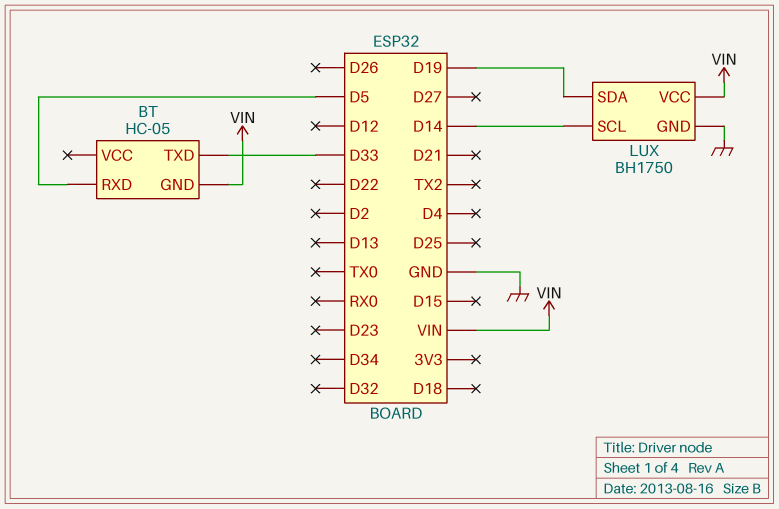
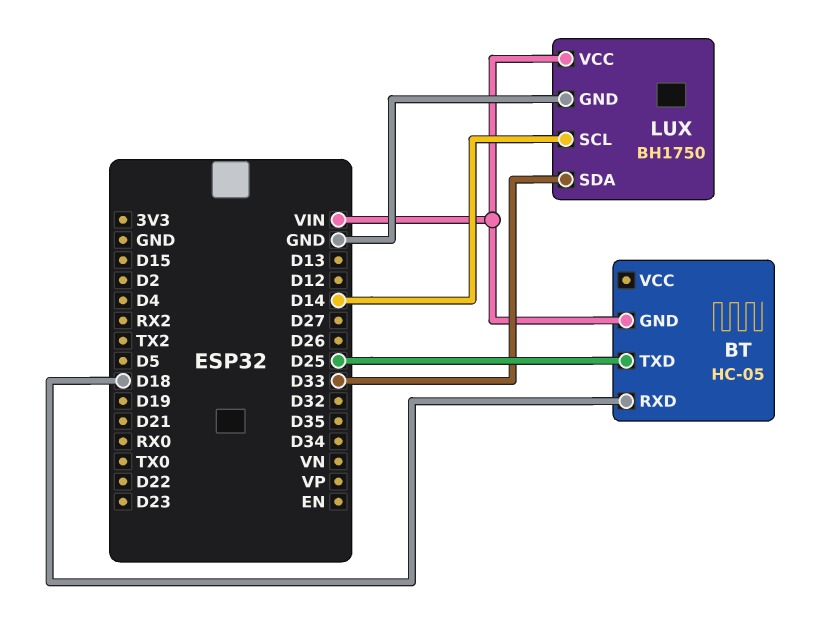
BT pin RXD: D5 -> D18
BT pin TXD: D33 -> D25
LUX pin SDA: D19 -> D33

